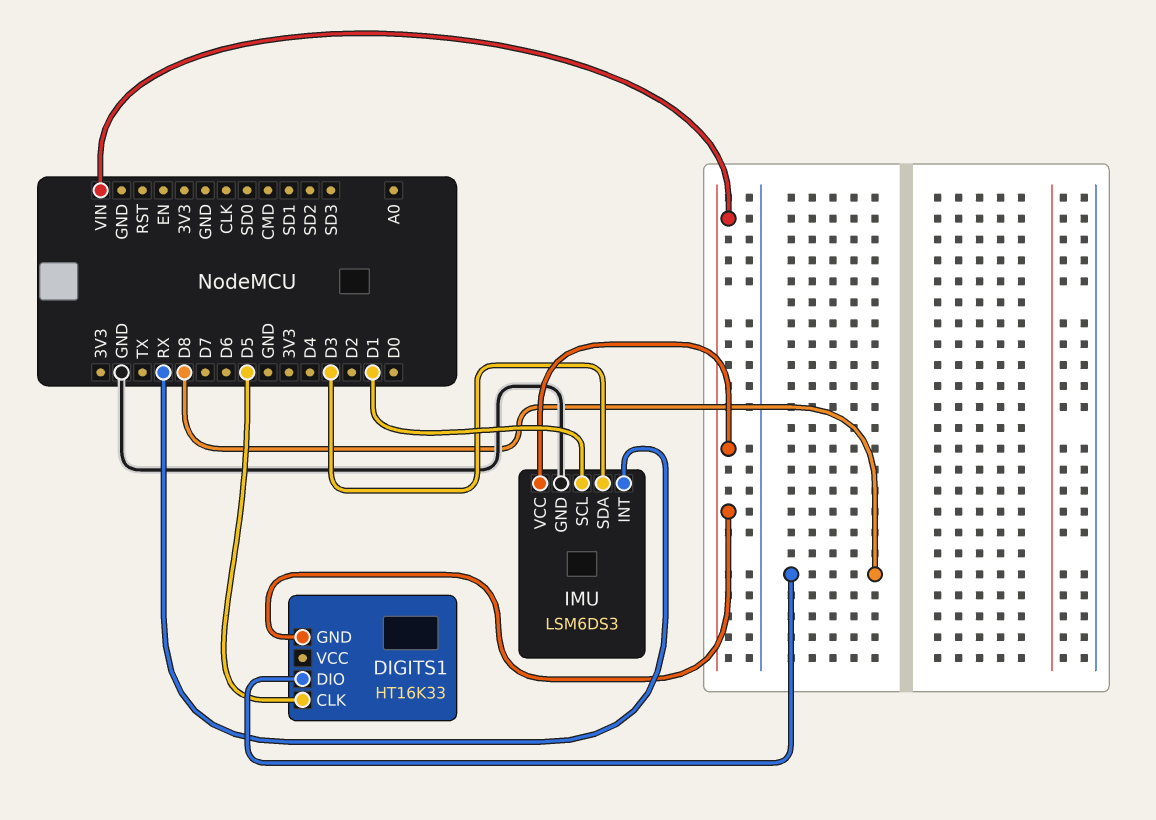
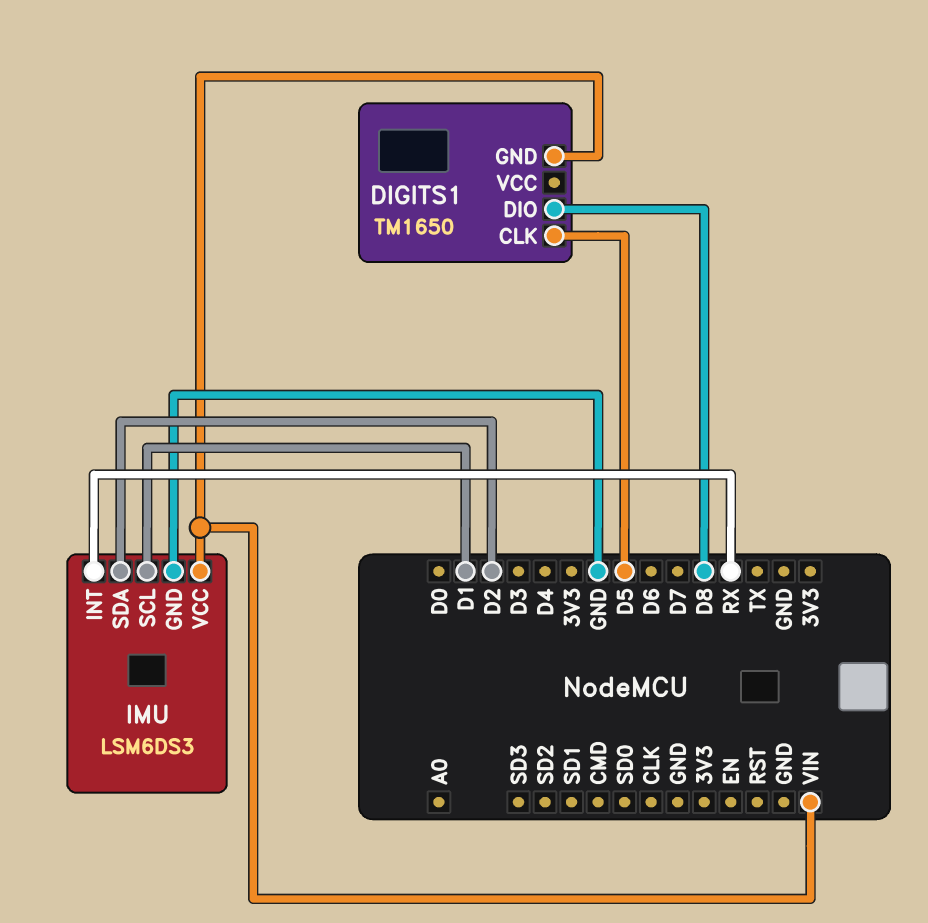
DIGITS1: HT16K33 -> TM1650
IMU pin SDA: D3 -> D2

